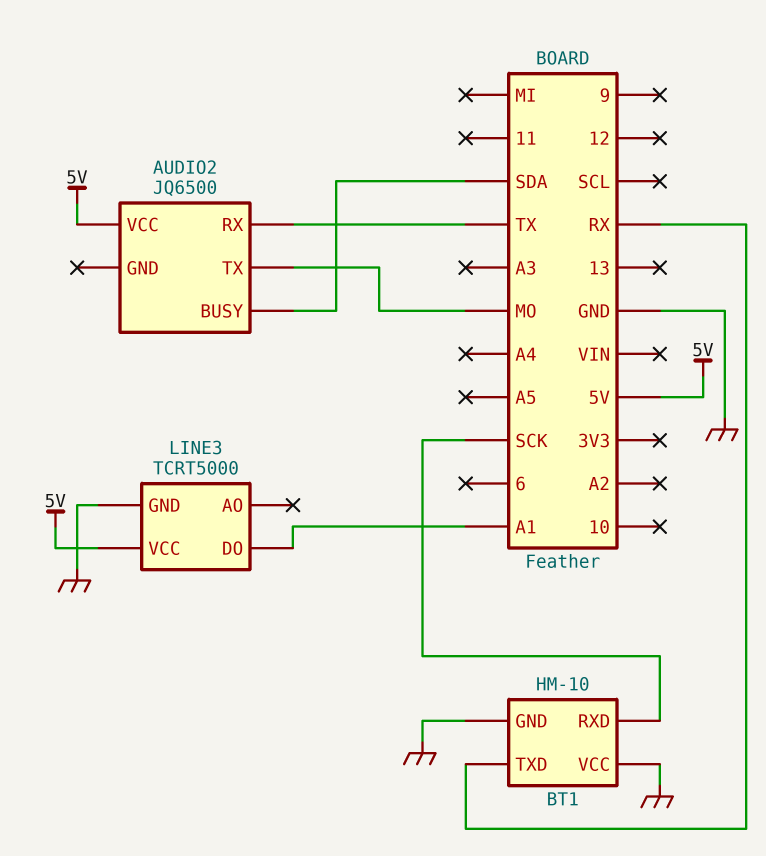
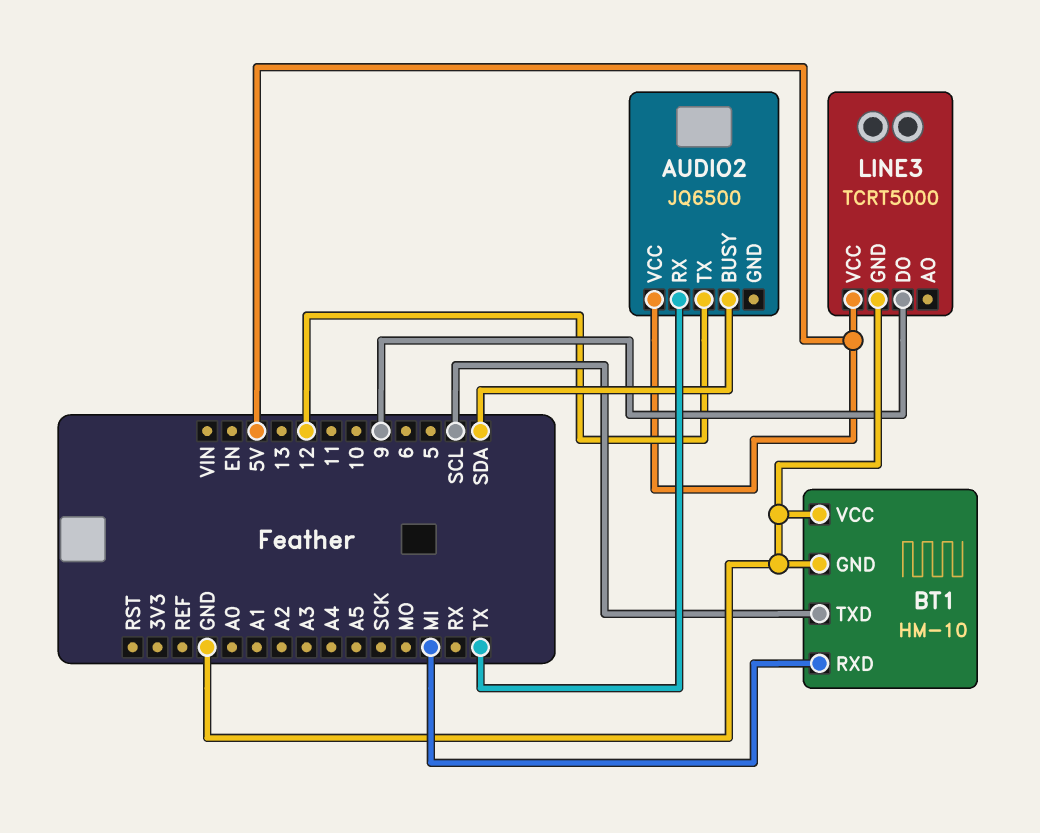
AUDIO2 pin TX: MO -> 12
BT1 pin RXD: SCK -> MI
BT1 pin TXD: RX -> SCL
LINE3 pin DO: A1 -> 9

